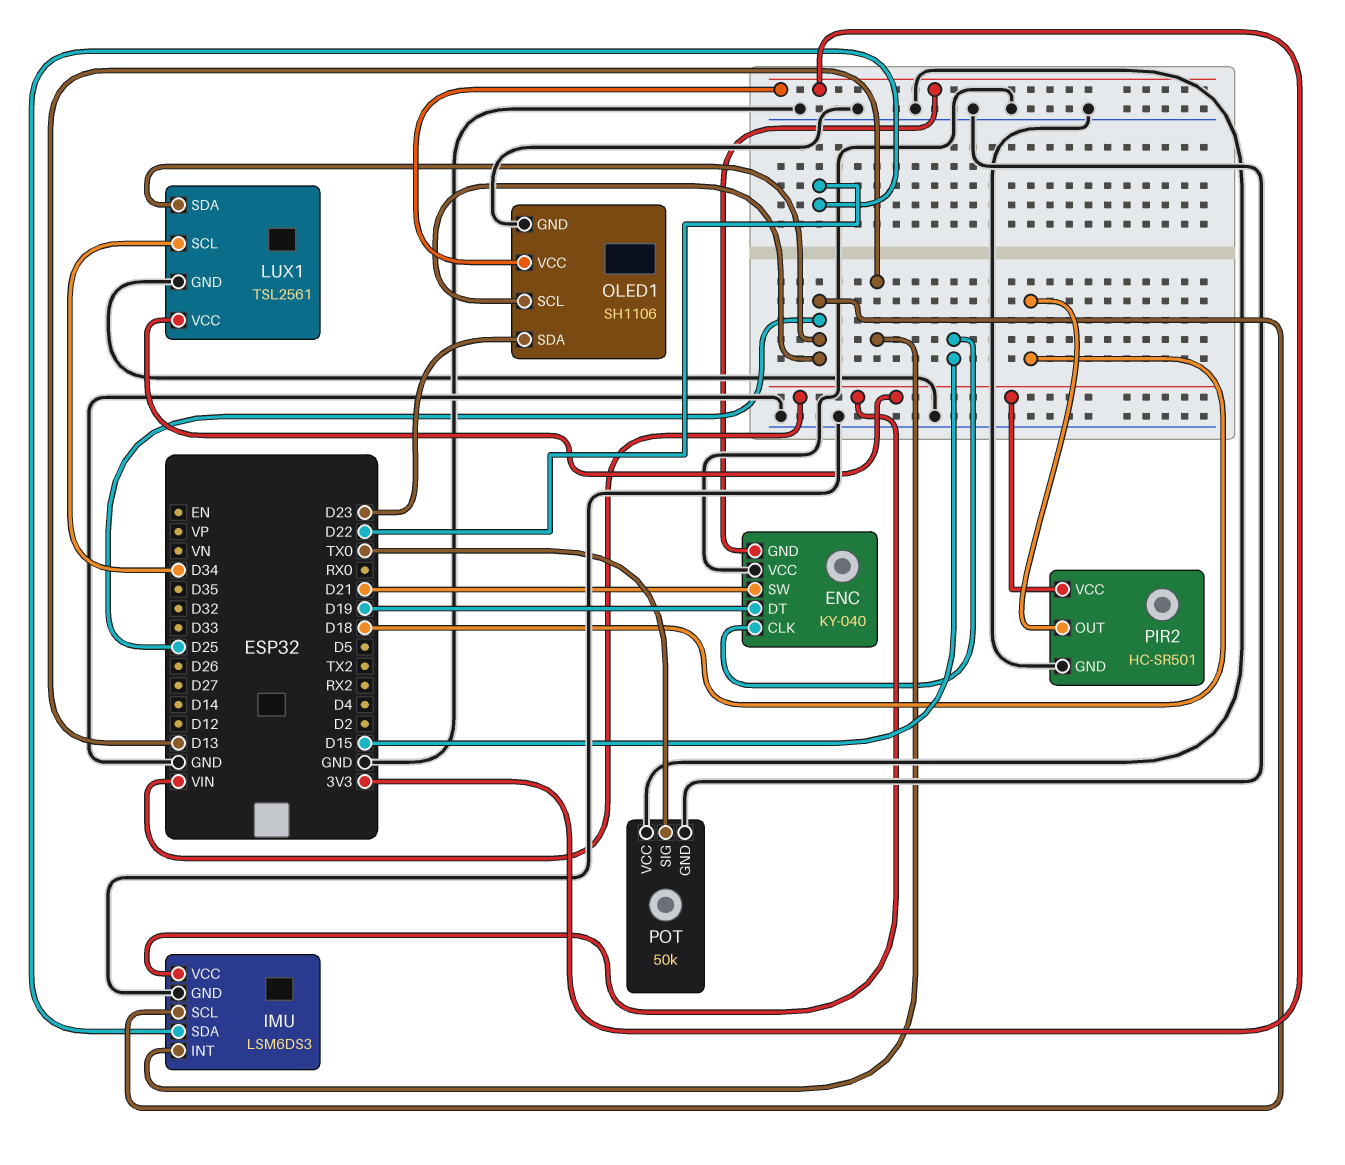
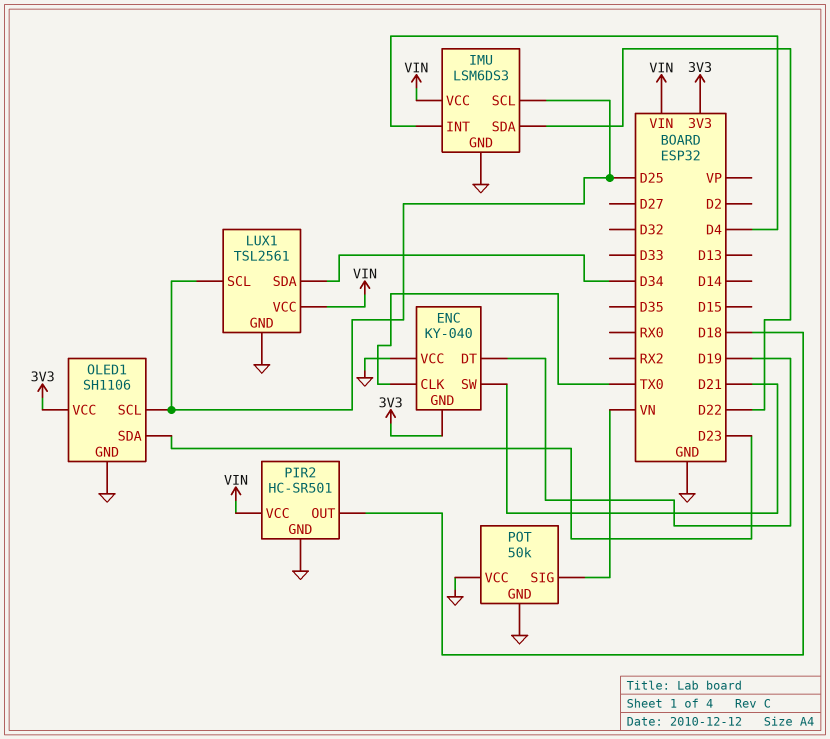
ENC pin CLK: D15 -> TX0
IMU pin INT: D13 -> D4
LUX1 pin SCL: D34 -> D25
LUX1 pin SDA: D25 -> D34
POT pin SIG: TX0 -> VN

